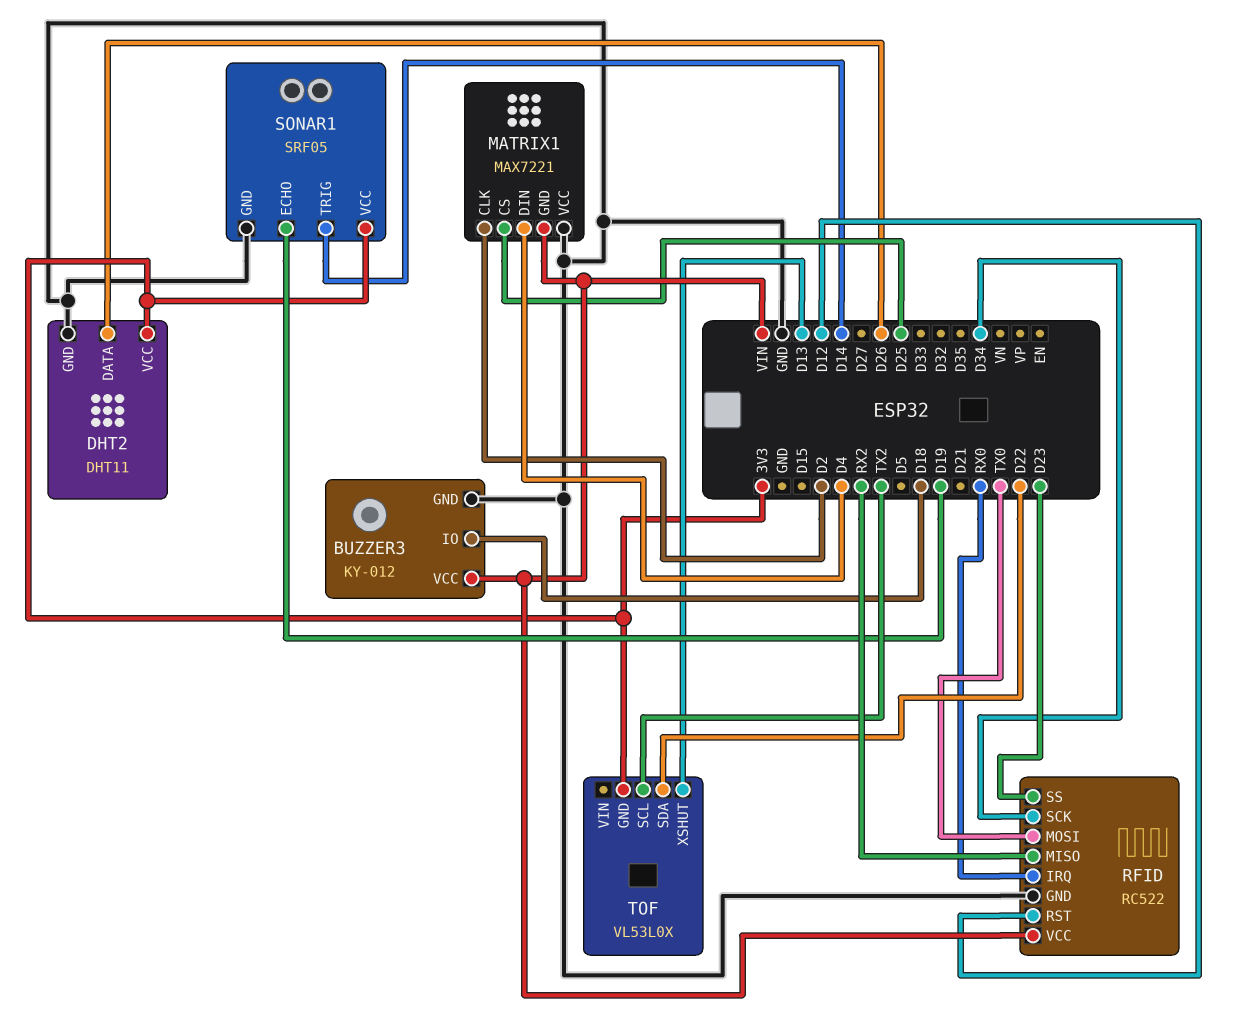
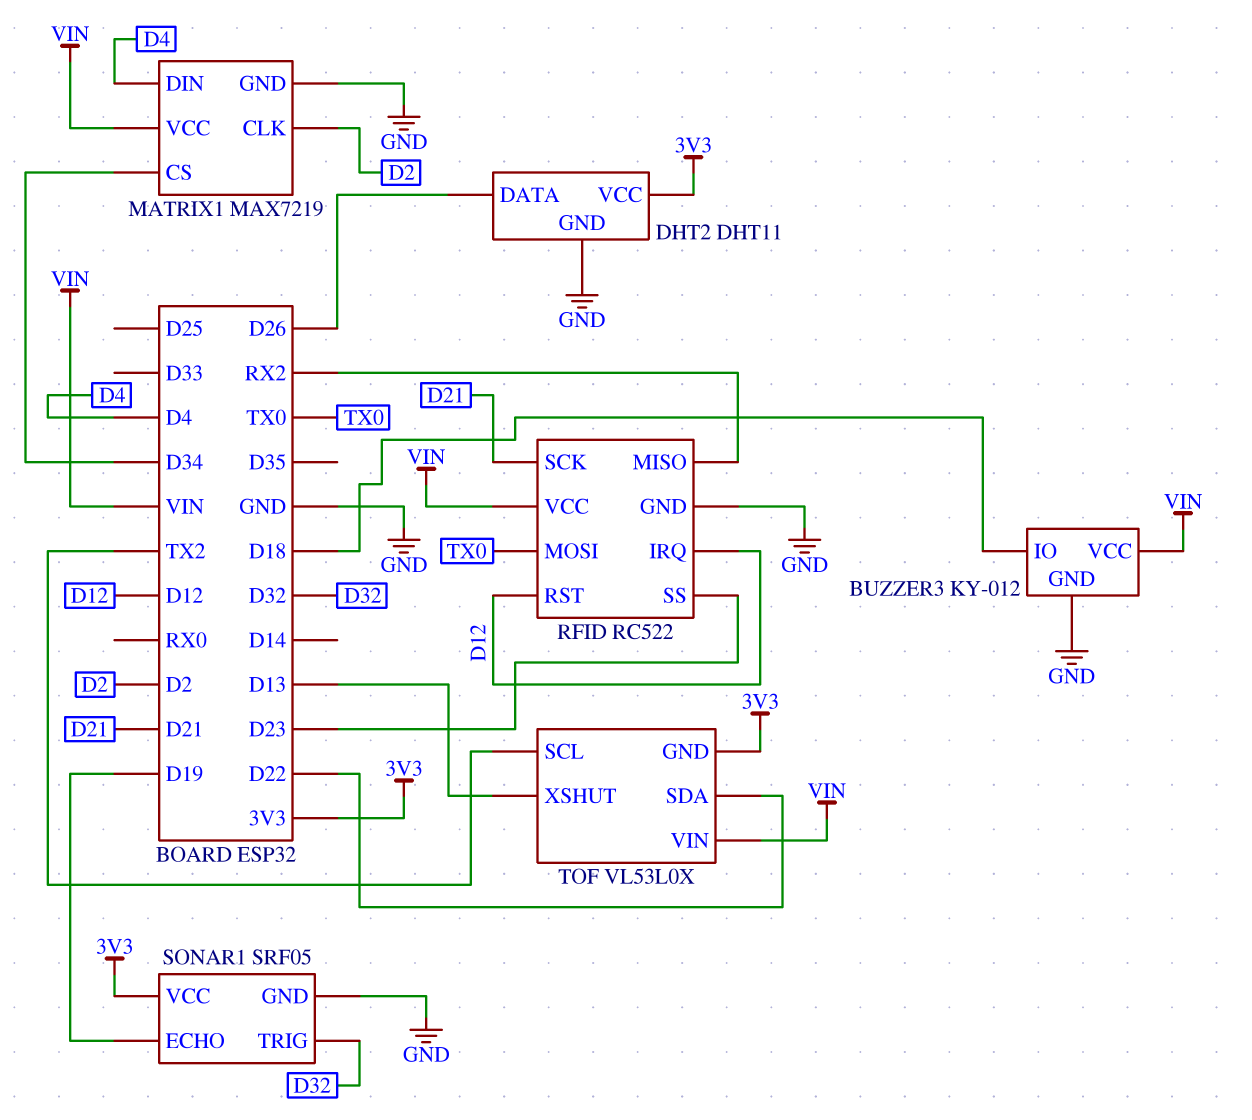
MATRIX1: MAX7221 -> MAX7219
MATRIX1 pin CS: D25 -> D34
MATRIX1 pin GND: VIN -> GND
MATRIX1 pin VCC: GND -> VIN
RFID pin IRQ: RX0 -> D12
RFID pin SCK: D34 -> D21
SONAR1 pin TRIG: D14 -> D32
TOF pin VIN: none -> VIN

